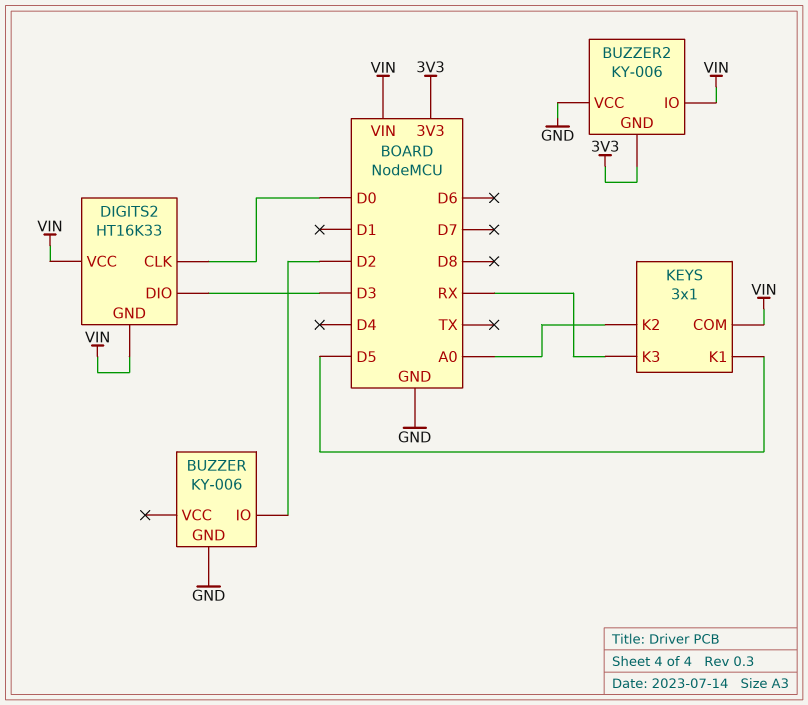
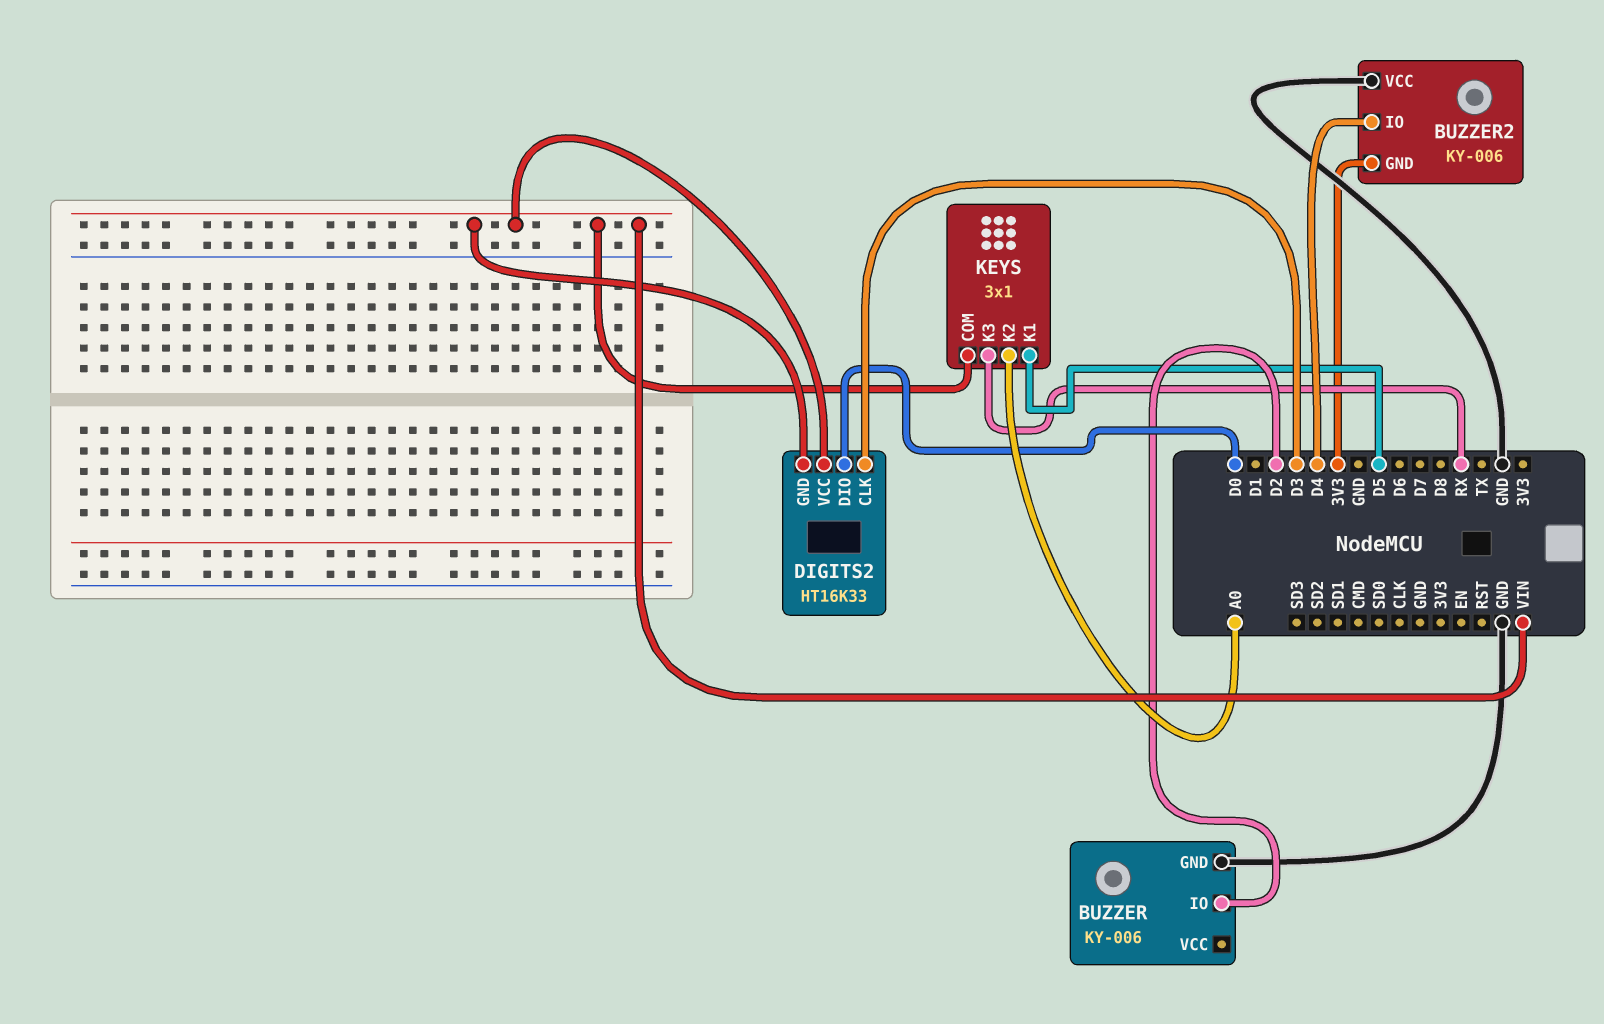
BUZZER2 pin IO: VIN -> D4
DIGITS2 pin CLK: D0 -> D3
DIGITS2 pin DIO: D3 -> D0

